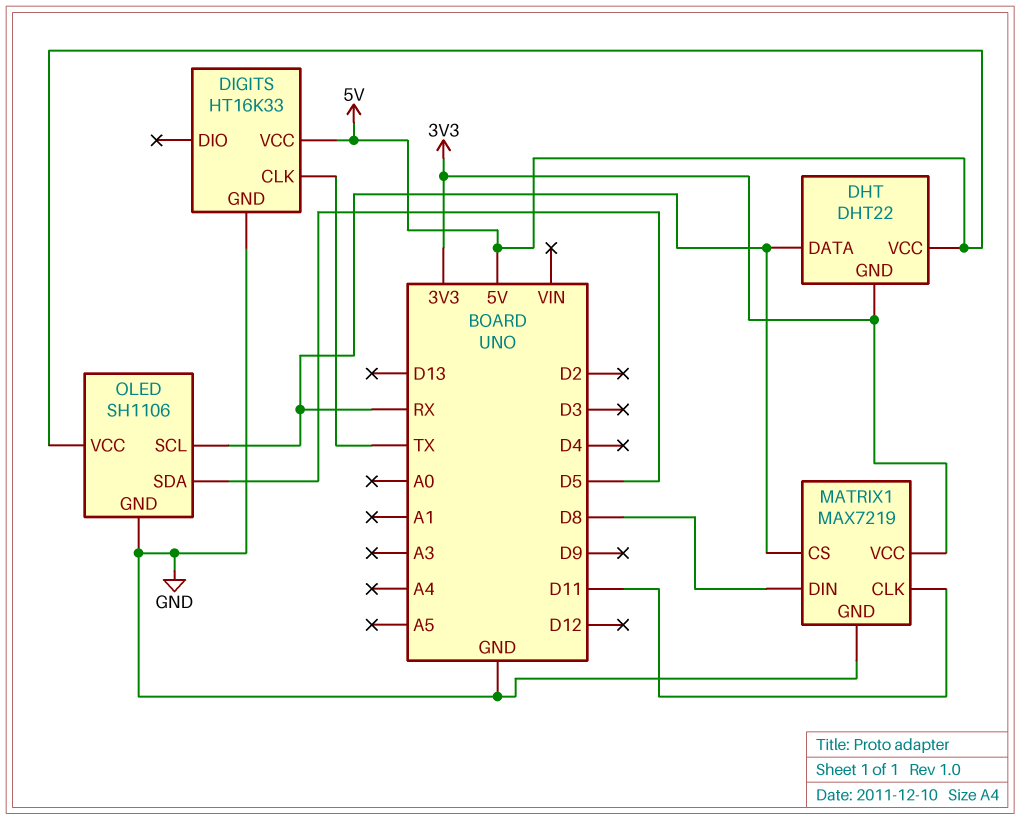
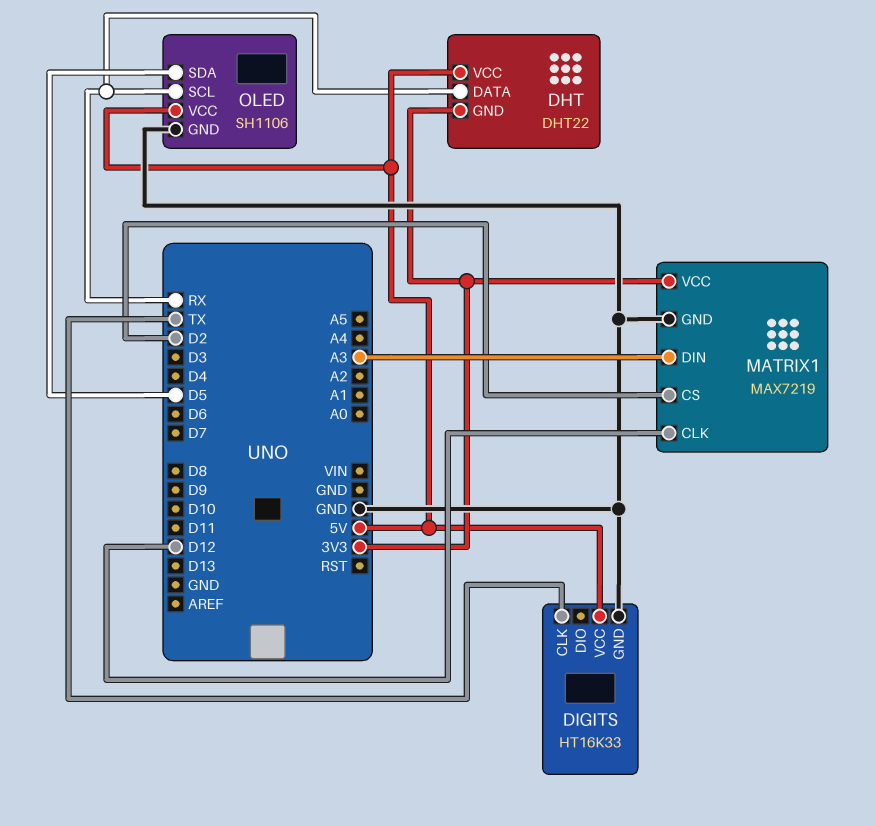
MATRIX1 pin CLK: D11 -> D12
MATRIX1 pin CS: RX -> D2
MATRIX1 pin DIN: D8 -> A3

